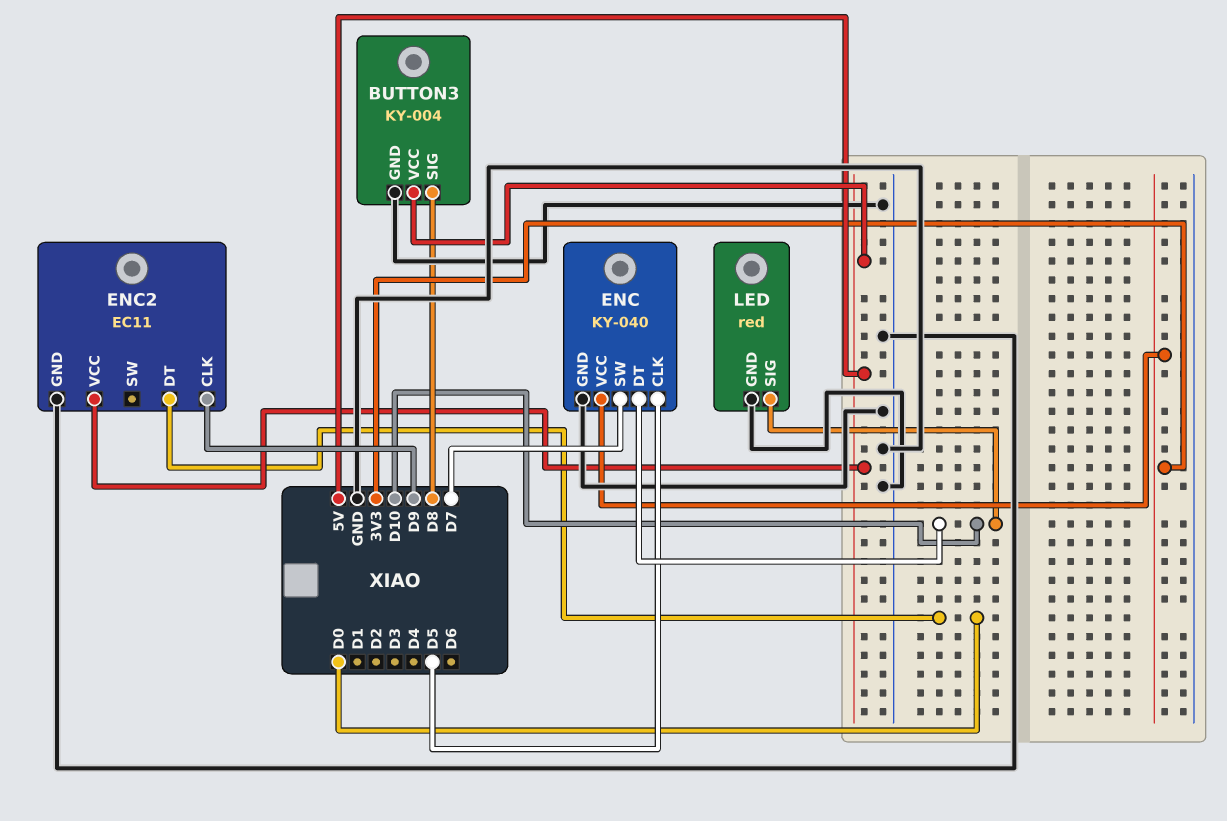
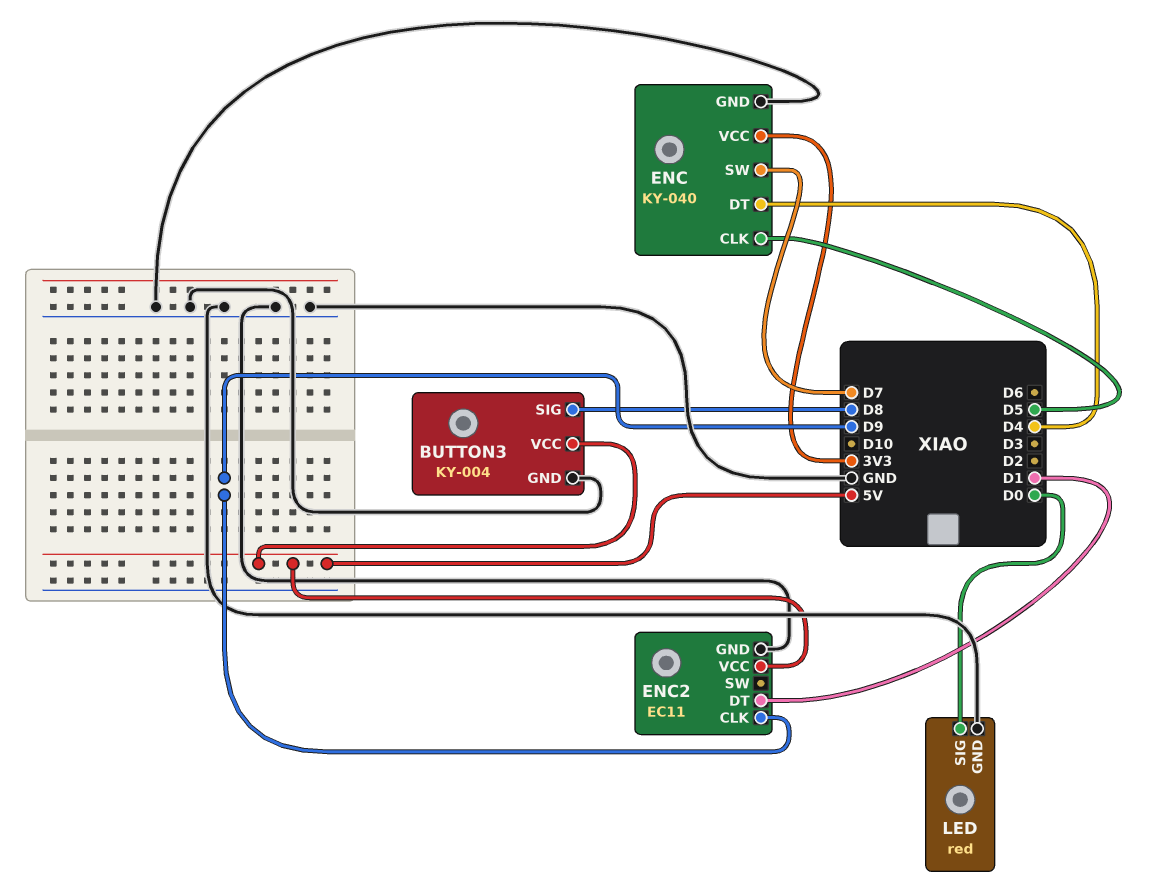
ENC pin DT: D10 -> D4
ENC2 pin DT: D0 -> D1
LED pin SIG: D10 -> D0

